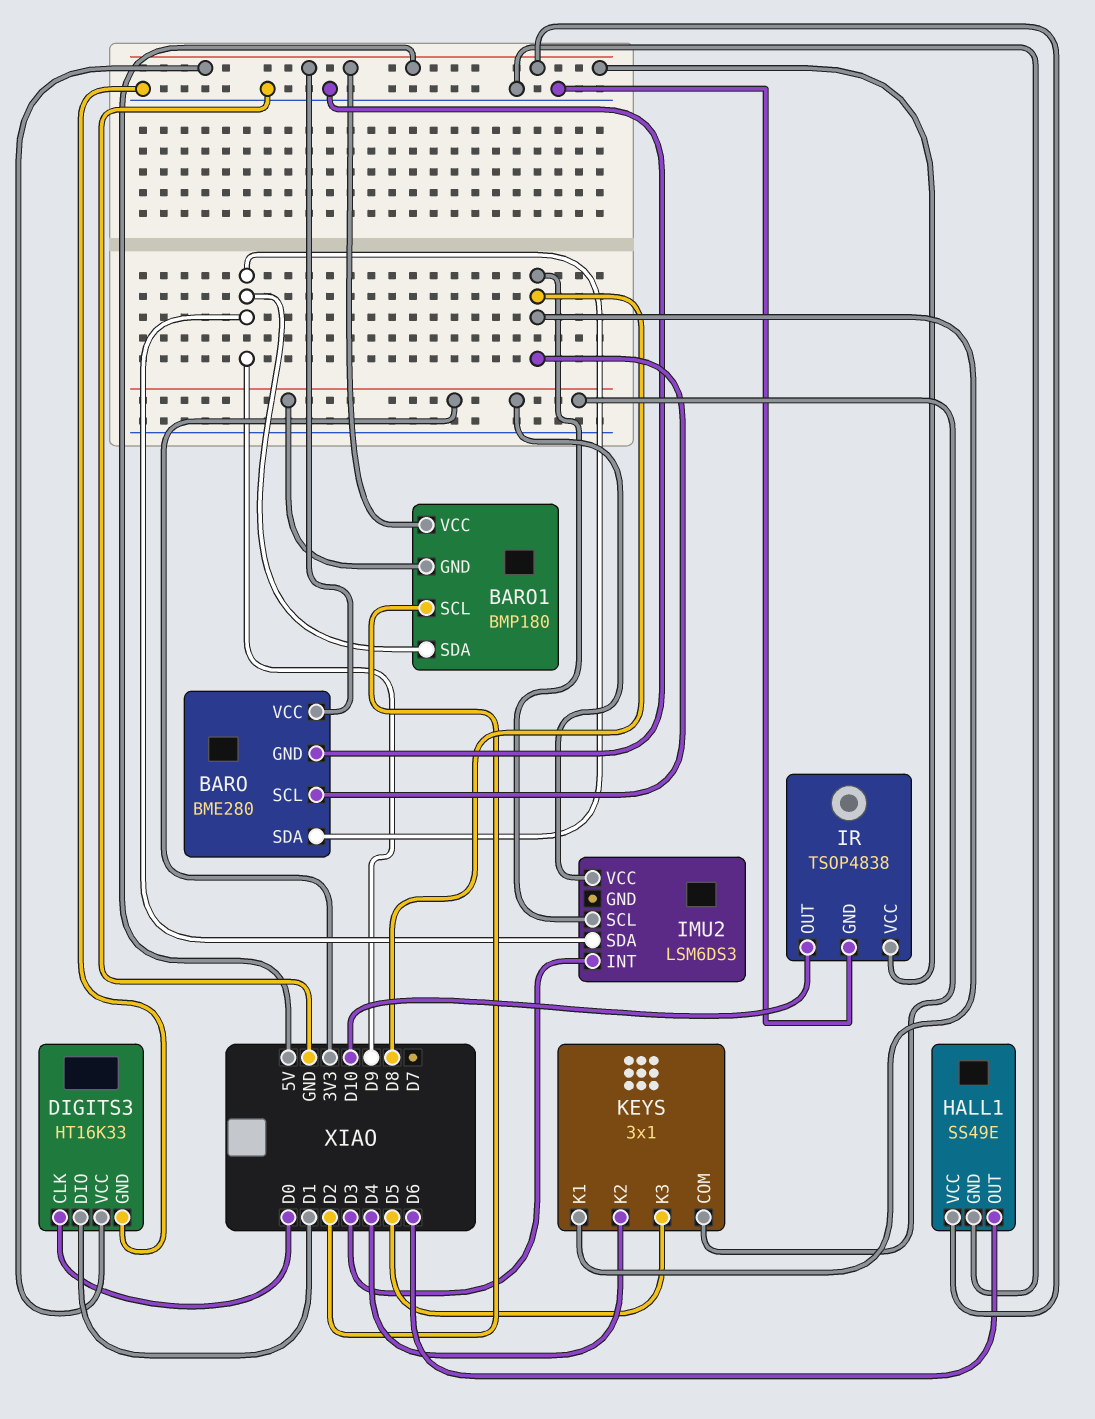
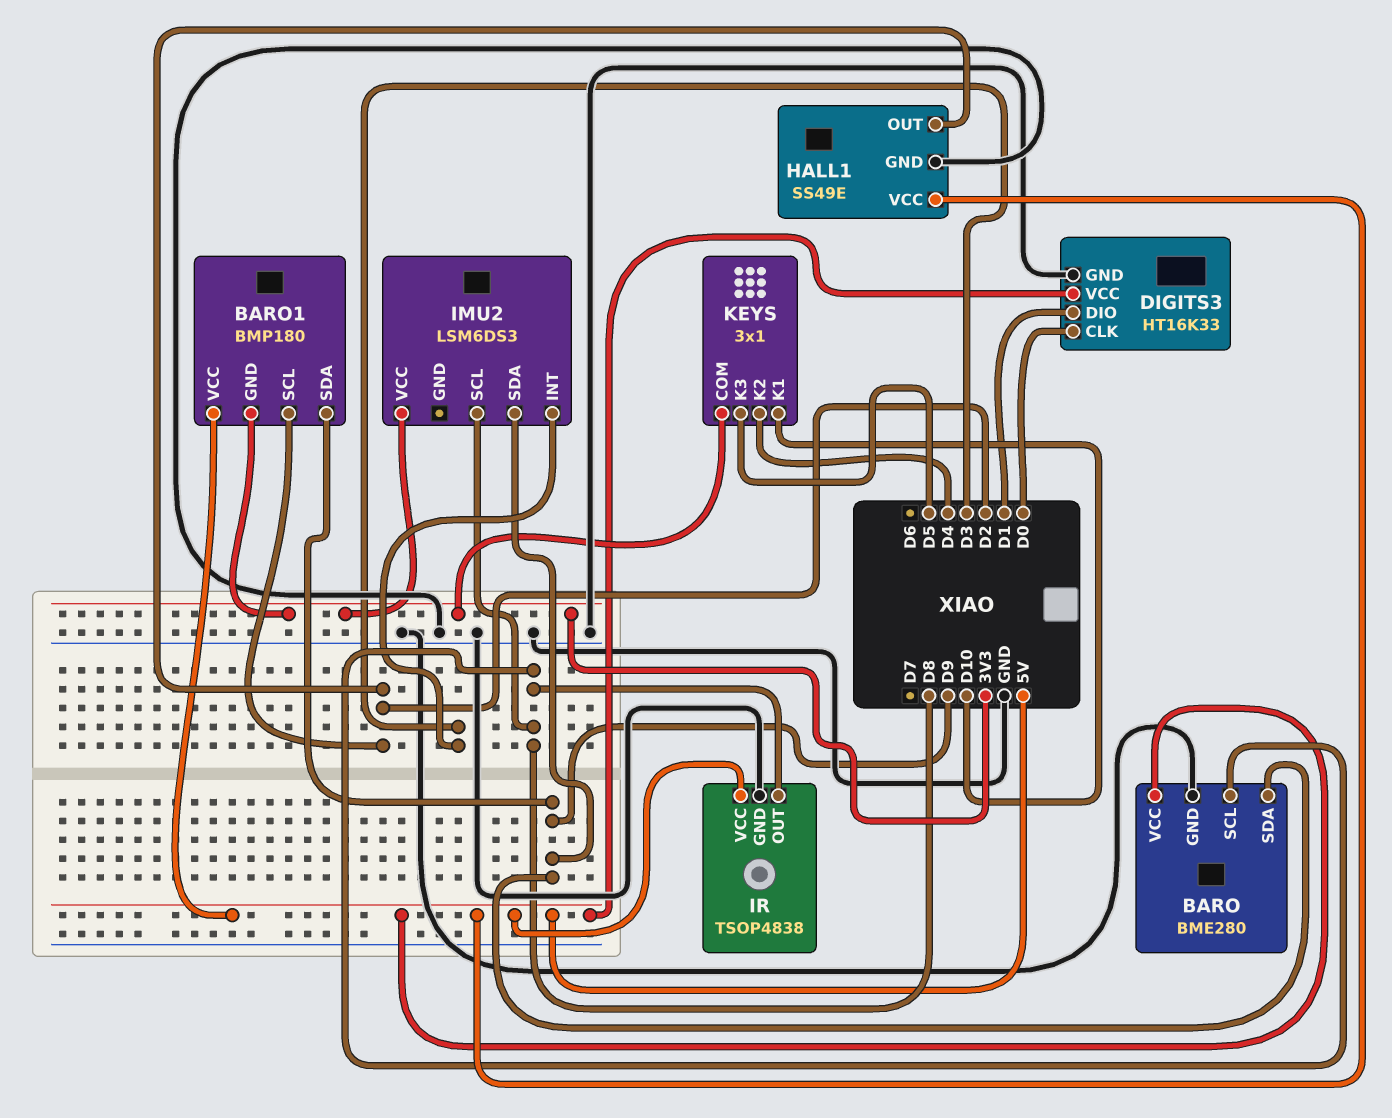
HALL1 pin OUT: D6 -> D2
IR pin OUT: D10 -> D8
KEYS pin K1: D8 -> D10

